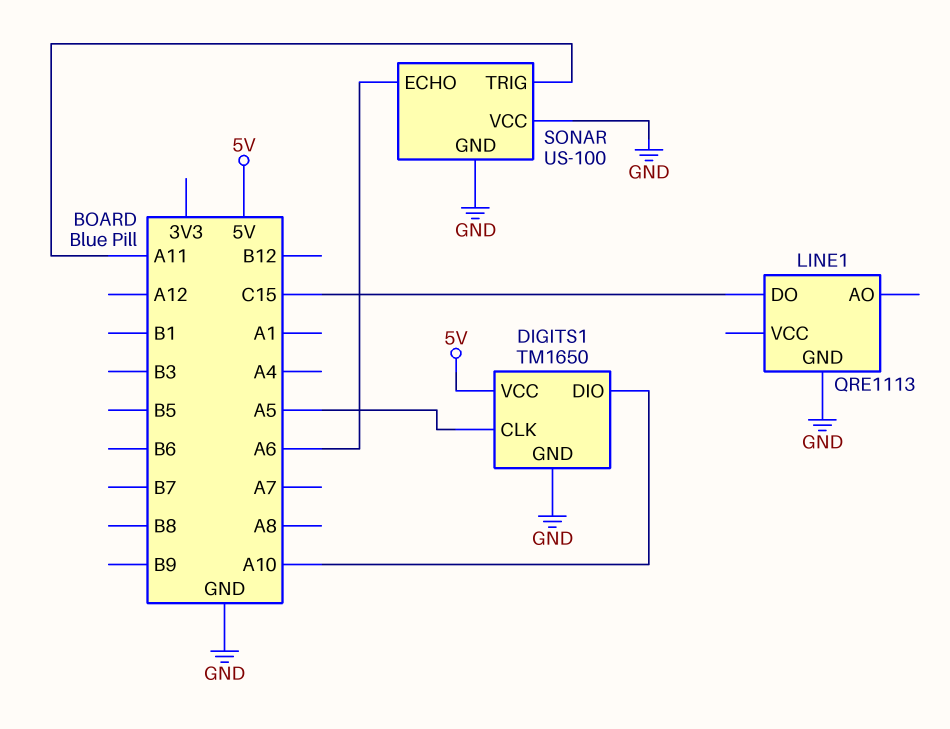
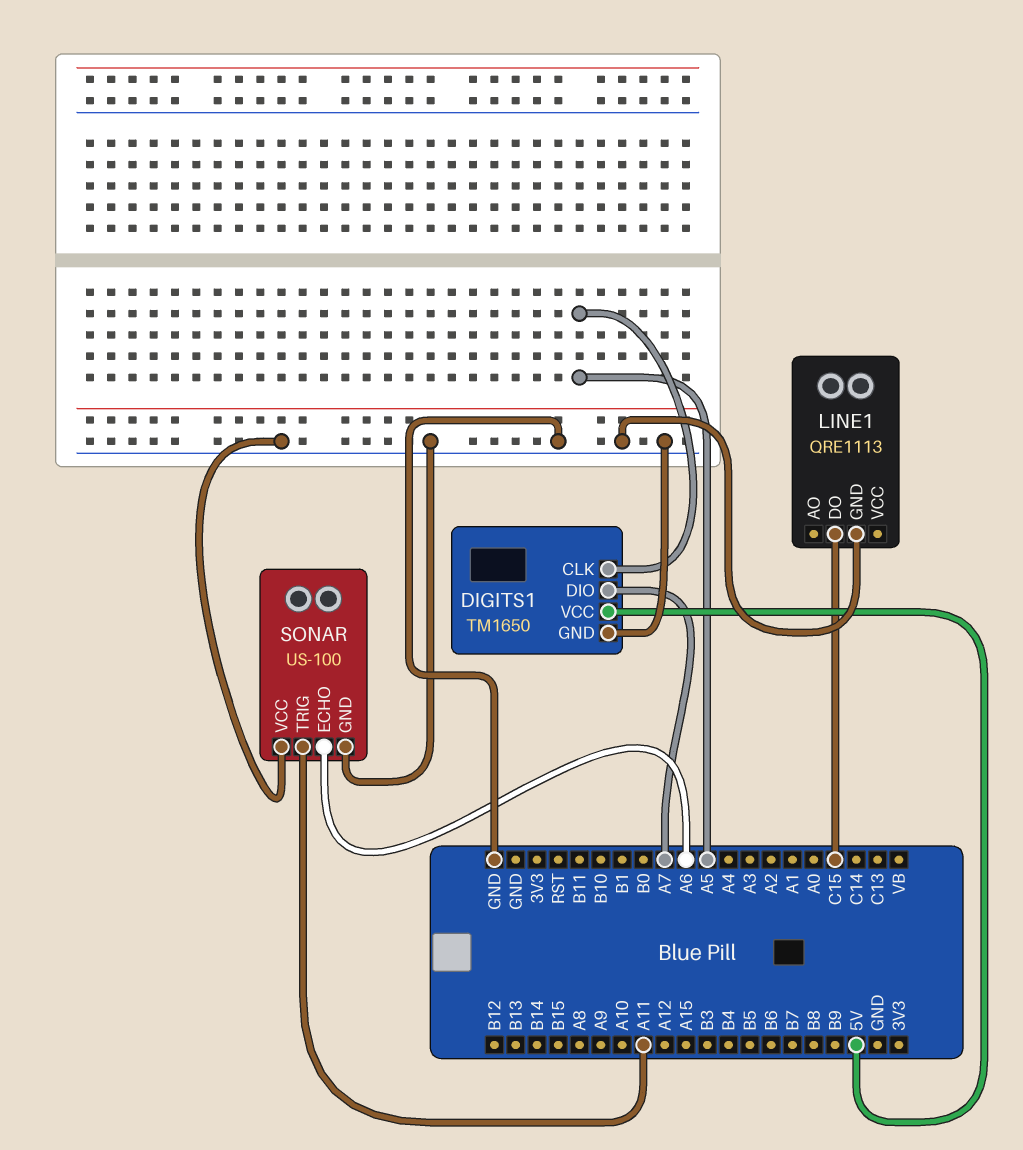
DIGITS1 pin DIO: A10 -> A7

